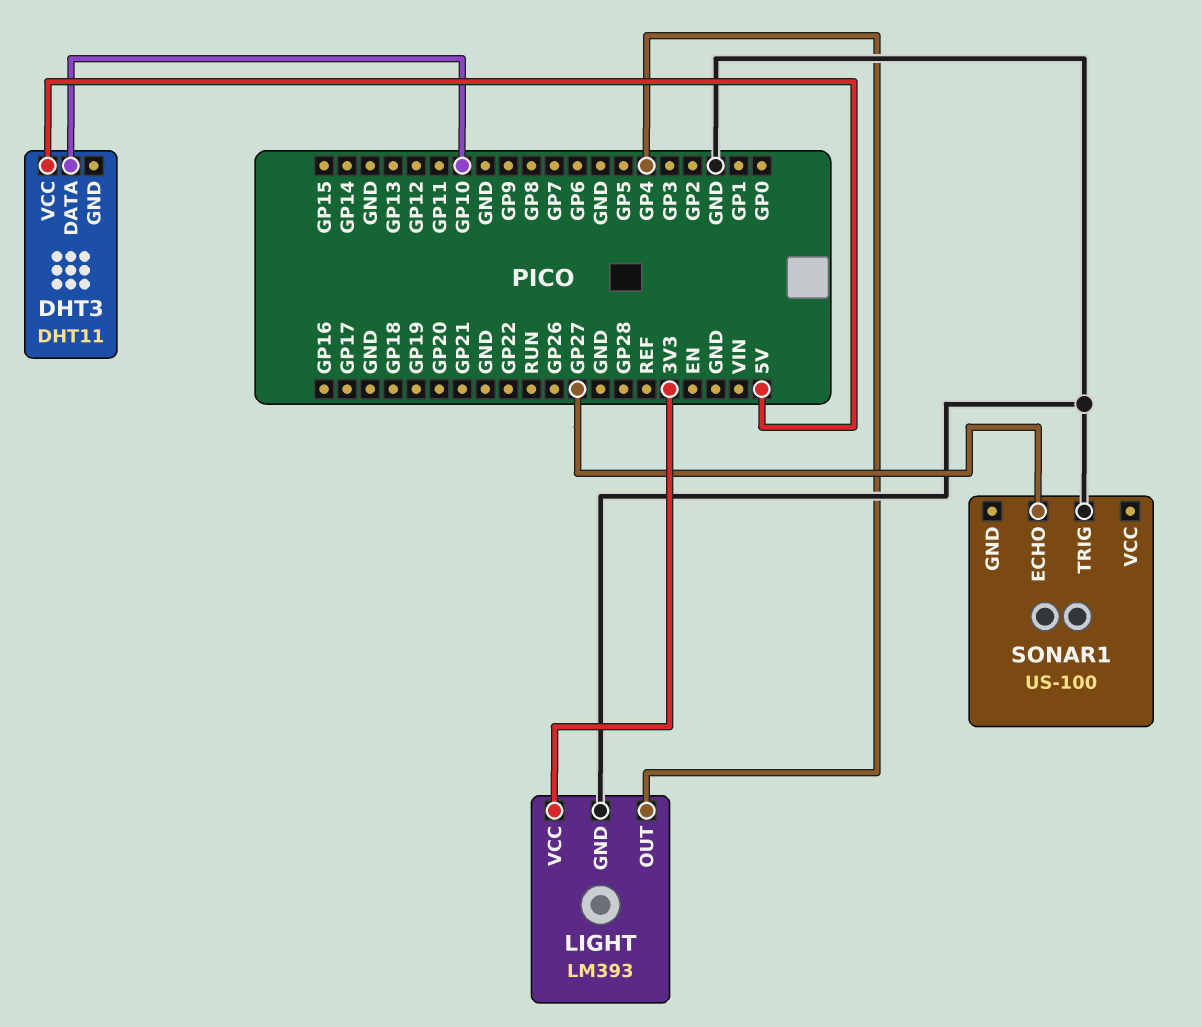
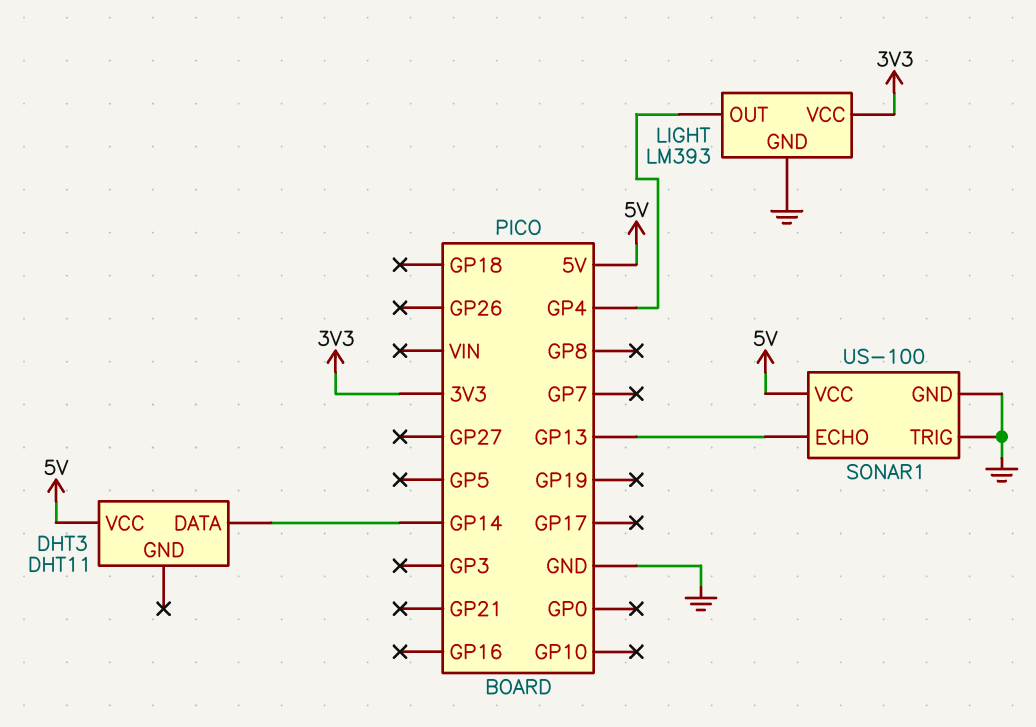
DHT3 pin DATA: GP10 -> GP14
SONAR1 pin ECHO: GP27 -> GP13
SONAR1 pin GND: none -> GND
SONAR1 pin VCC: none -> 5V

